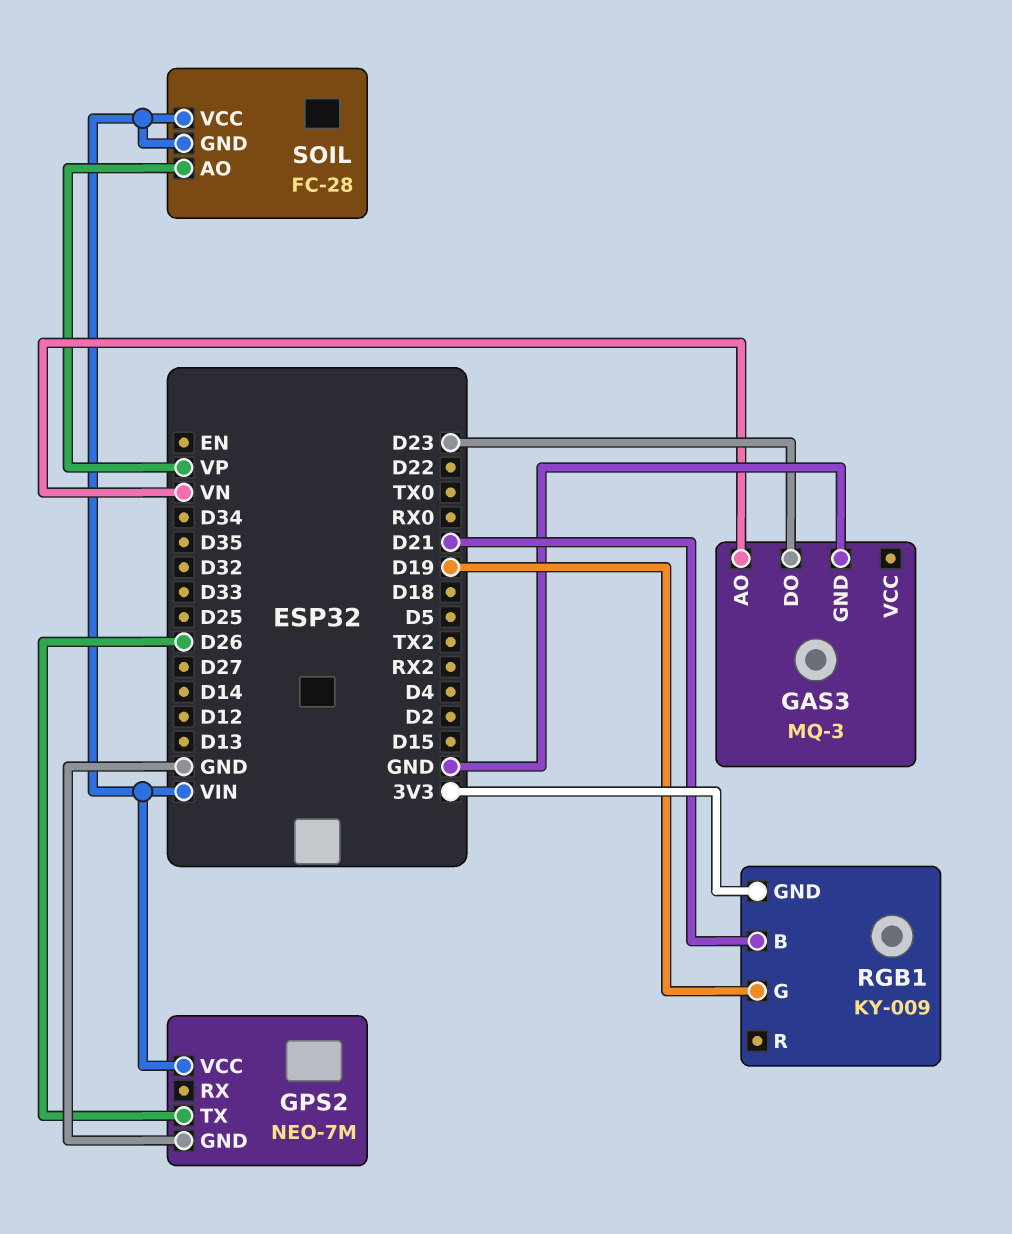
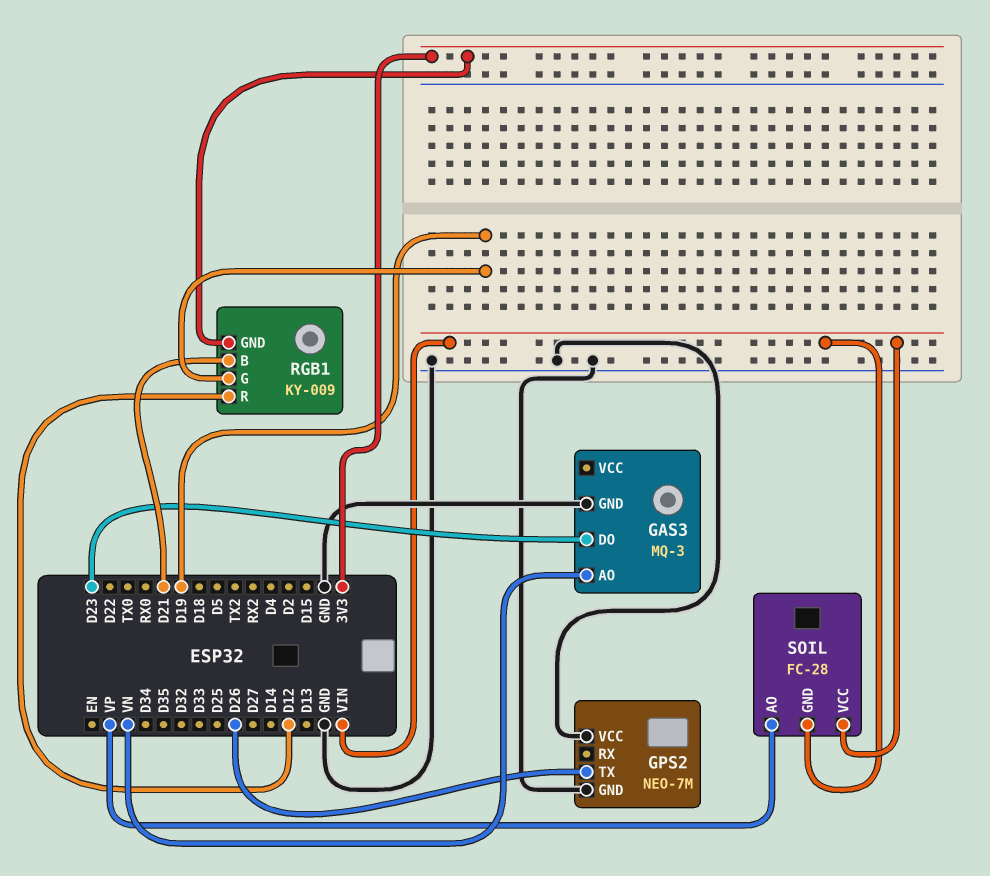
GPS2 pin VCC: VIN -> GND
RGB1 pin R: none -> D12

